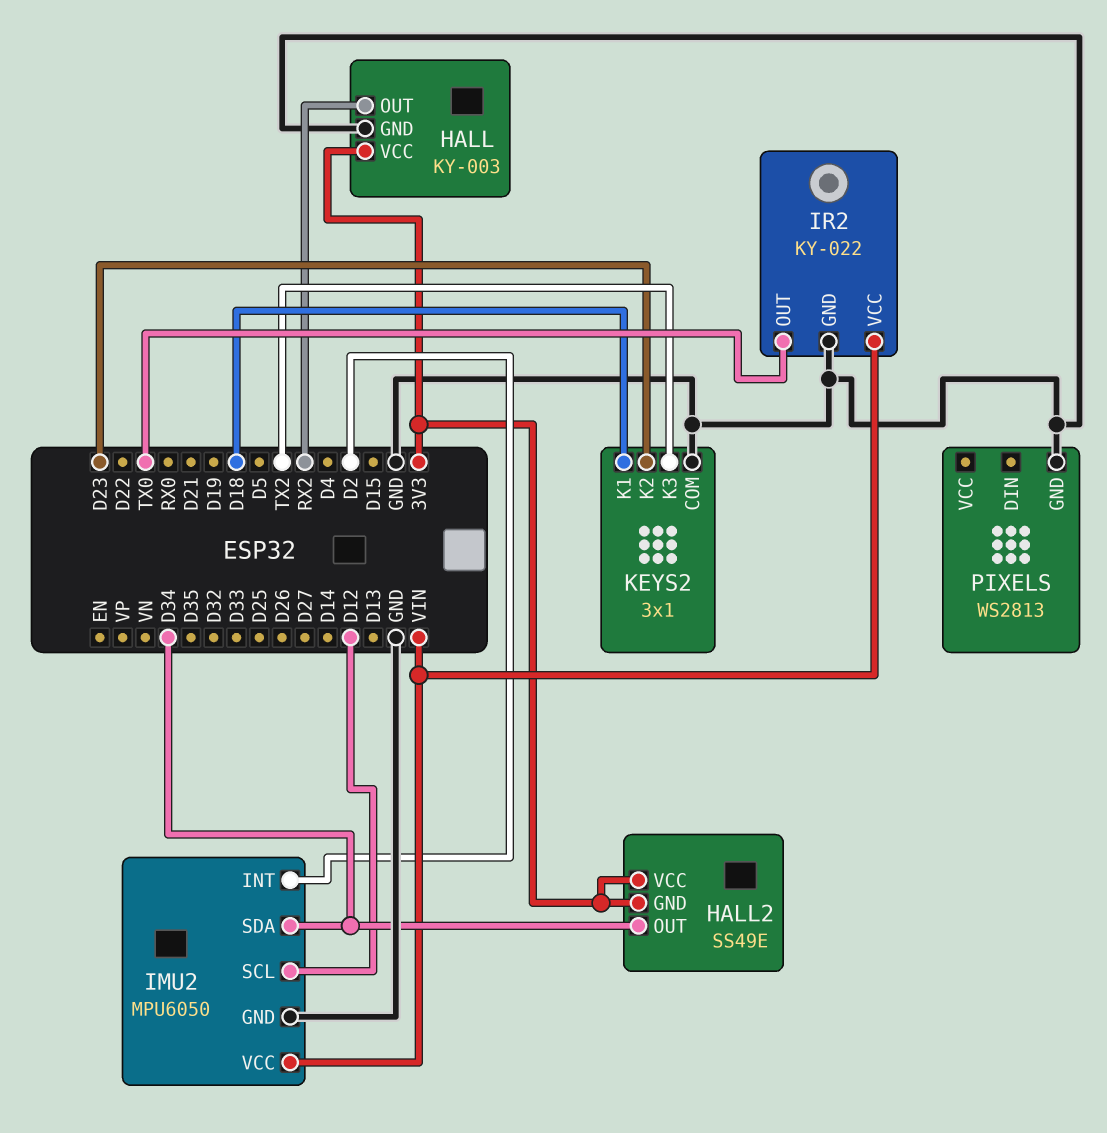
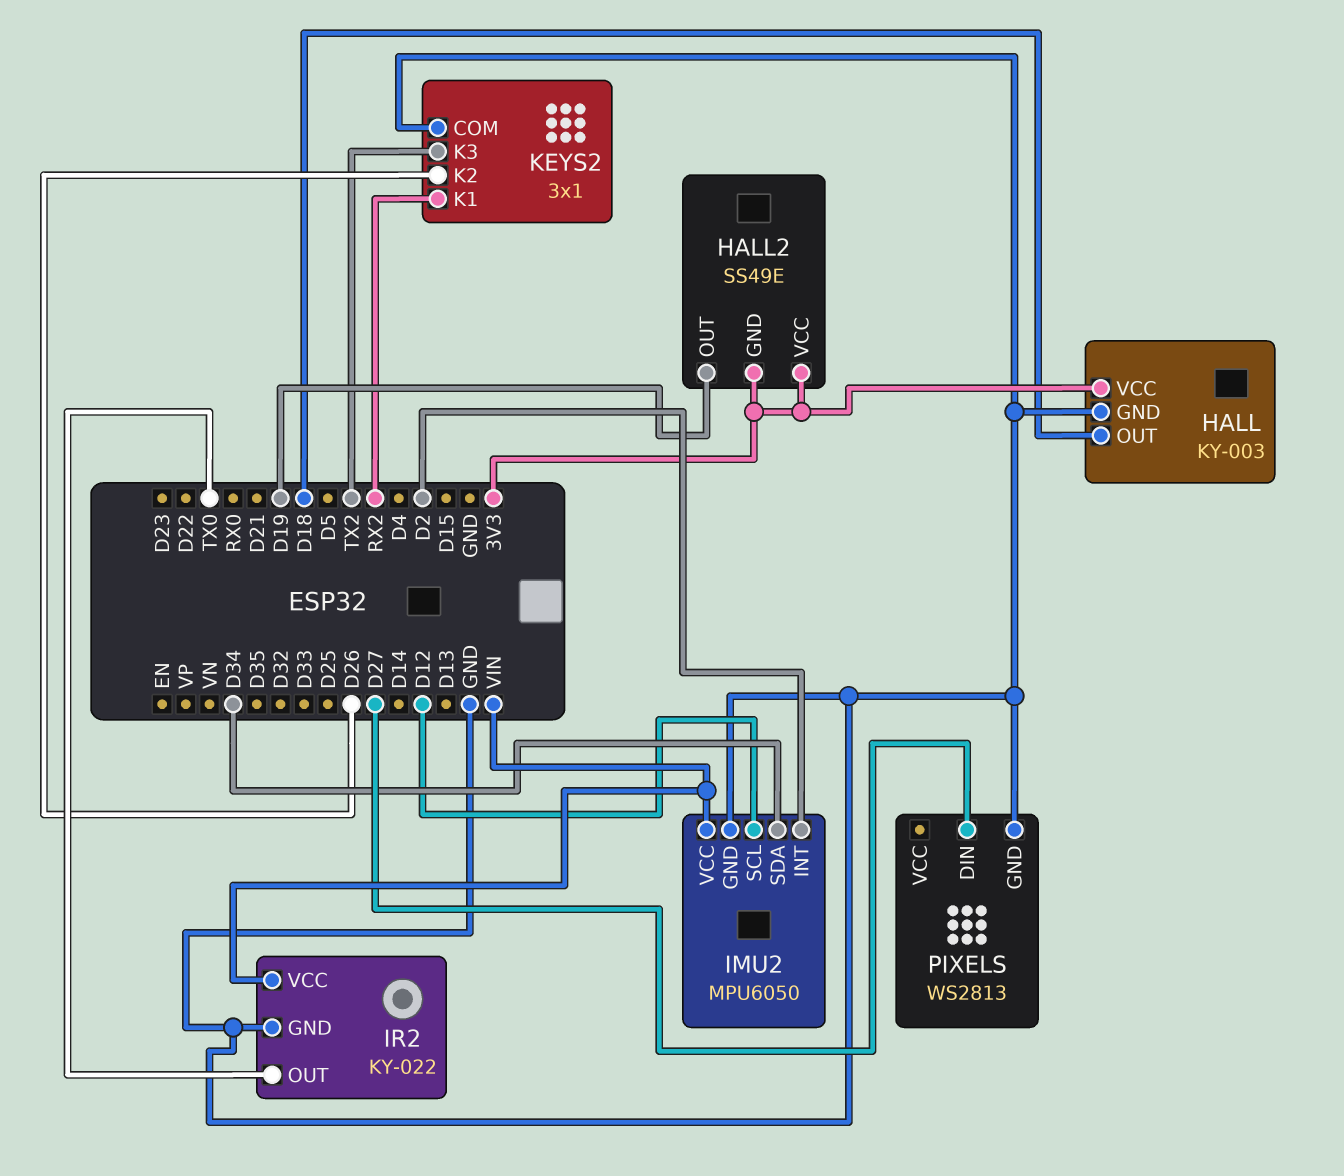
HALL pin OUT: RX2 -> D18
HALL2 pin OUT: D34 -> D19
KEYS2 pin K1: D18 -> RX2
KEYS2 pin K2: D23 -> D26
PIXELS pin DIN: none -> D27

